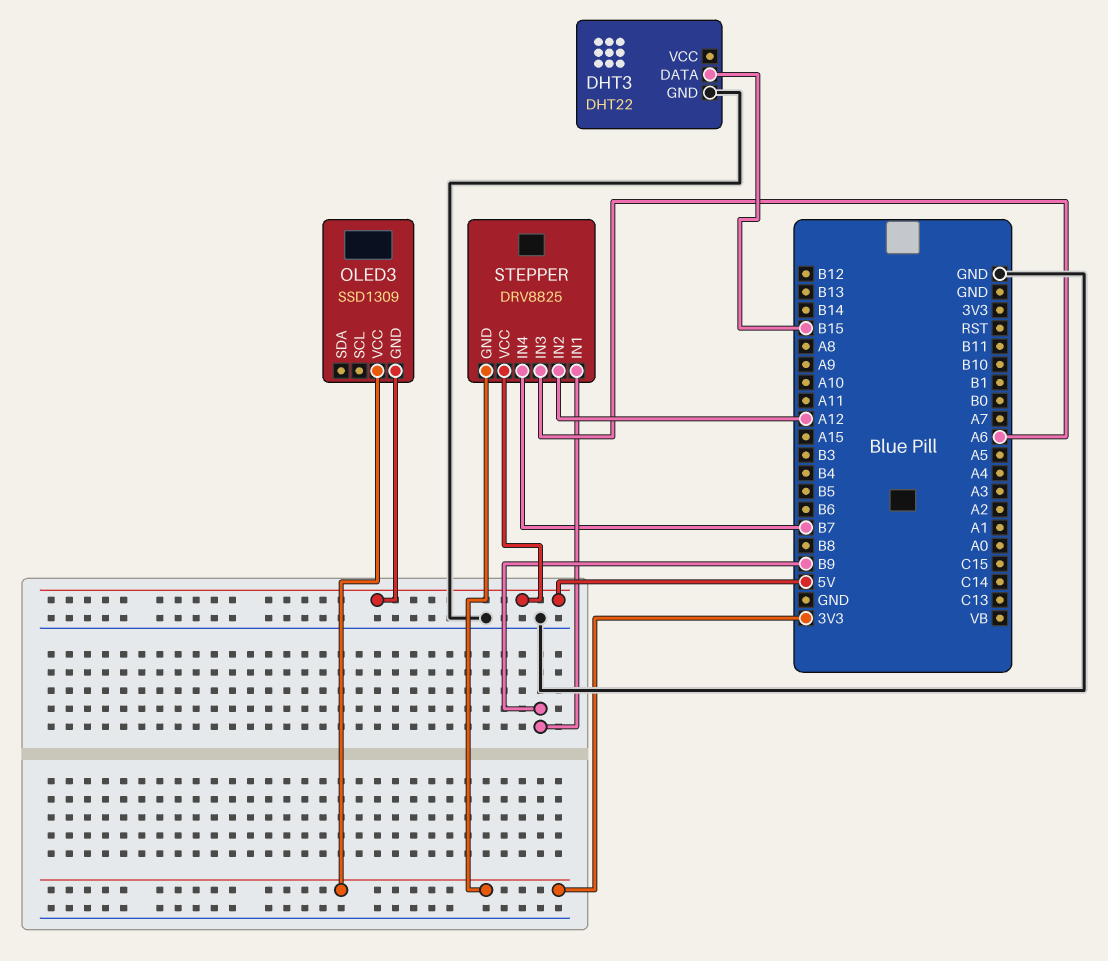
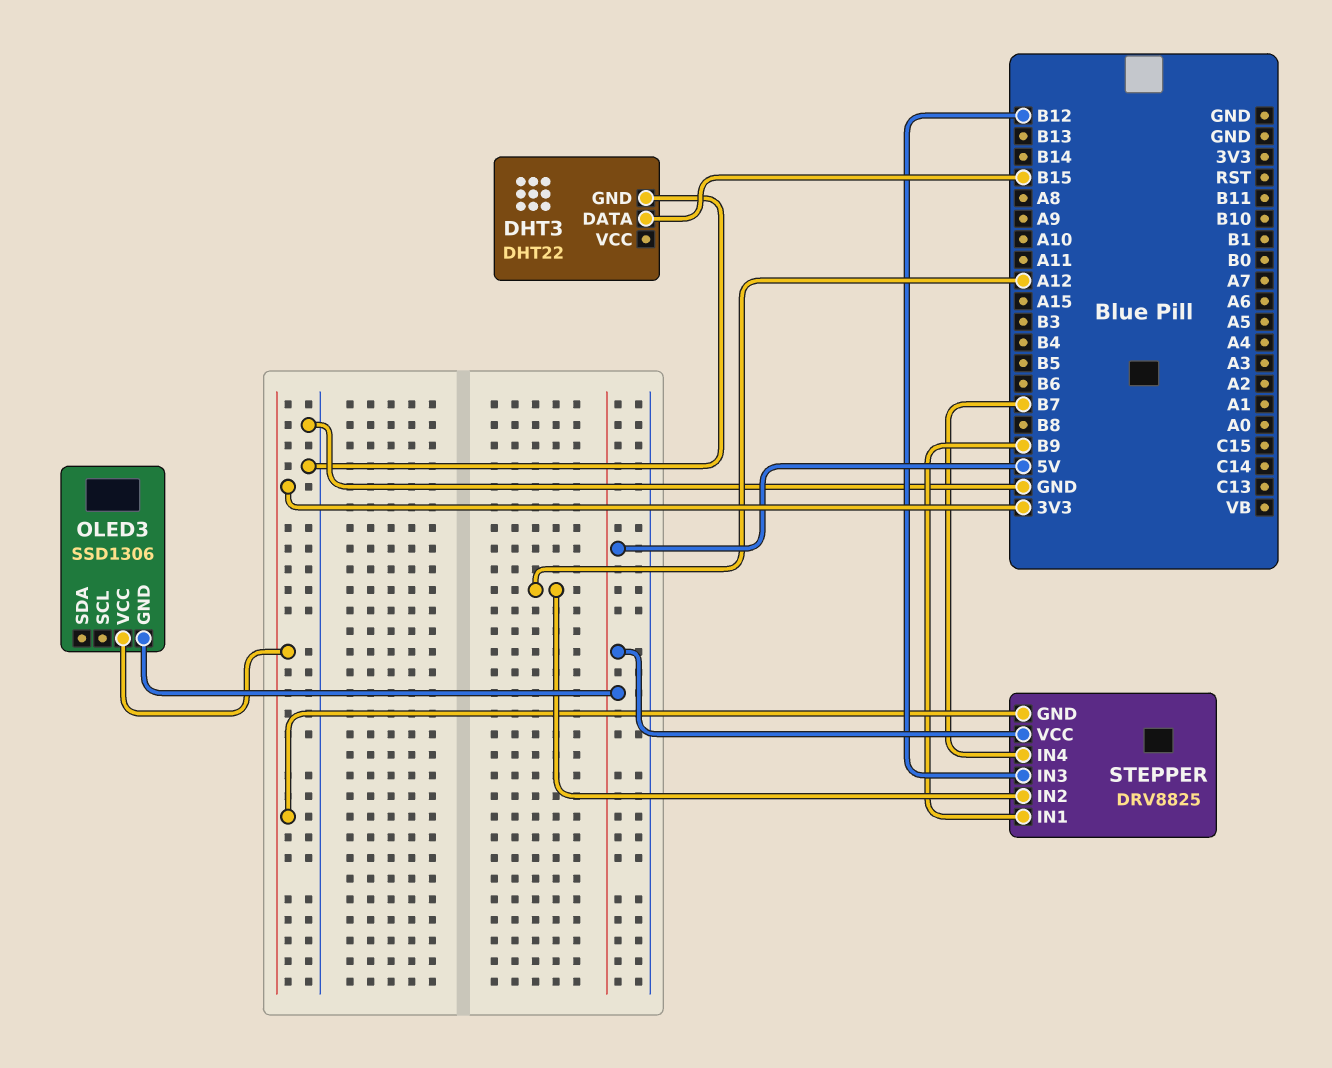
OLED3: SSD1309 -> SSD1306
STEPPER pin IN3: A6 -> B12

